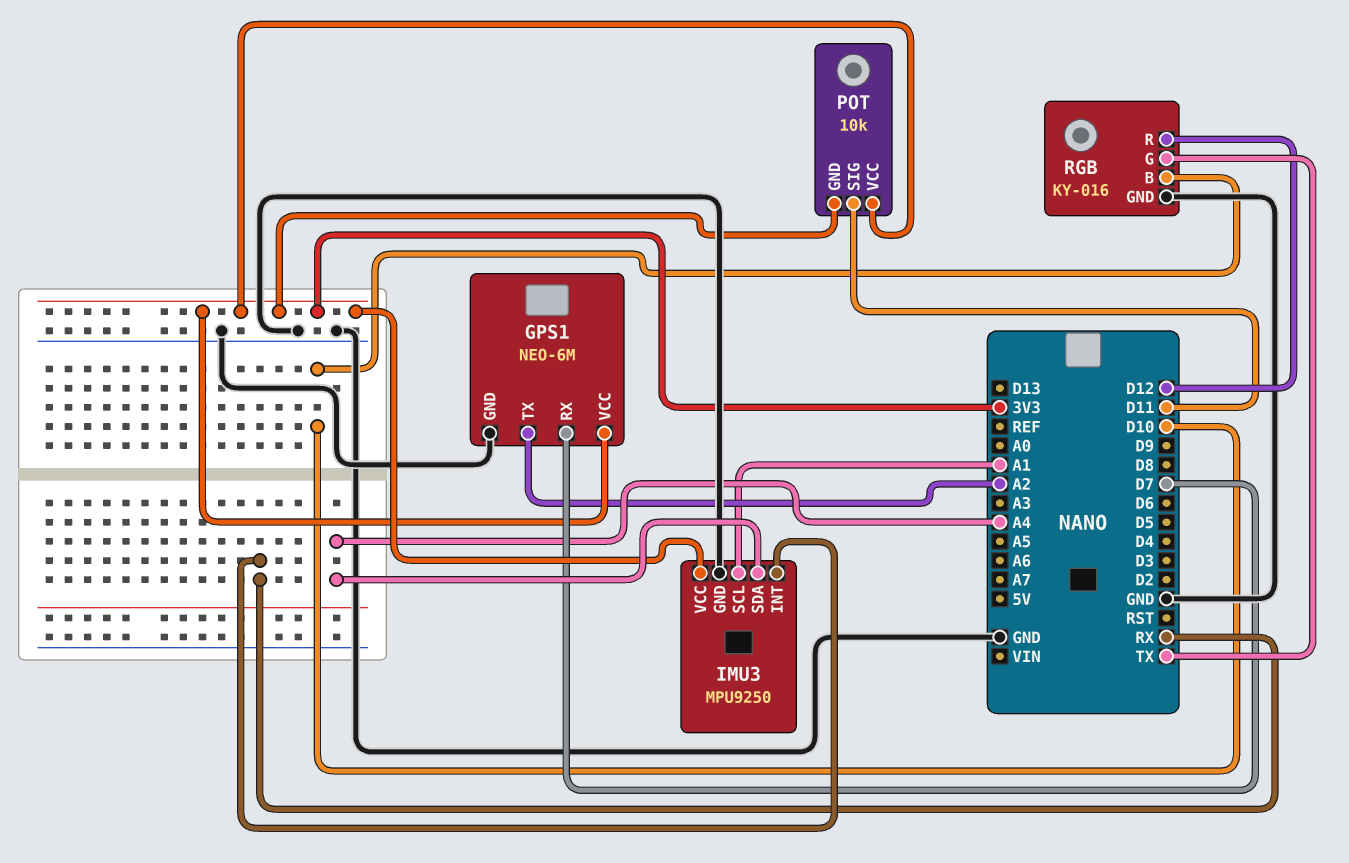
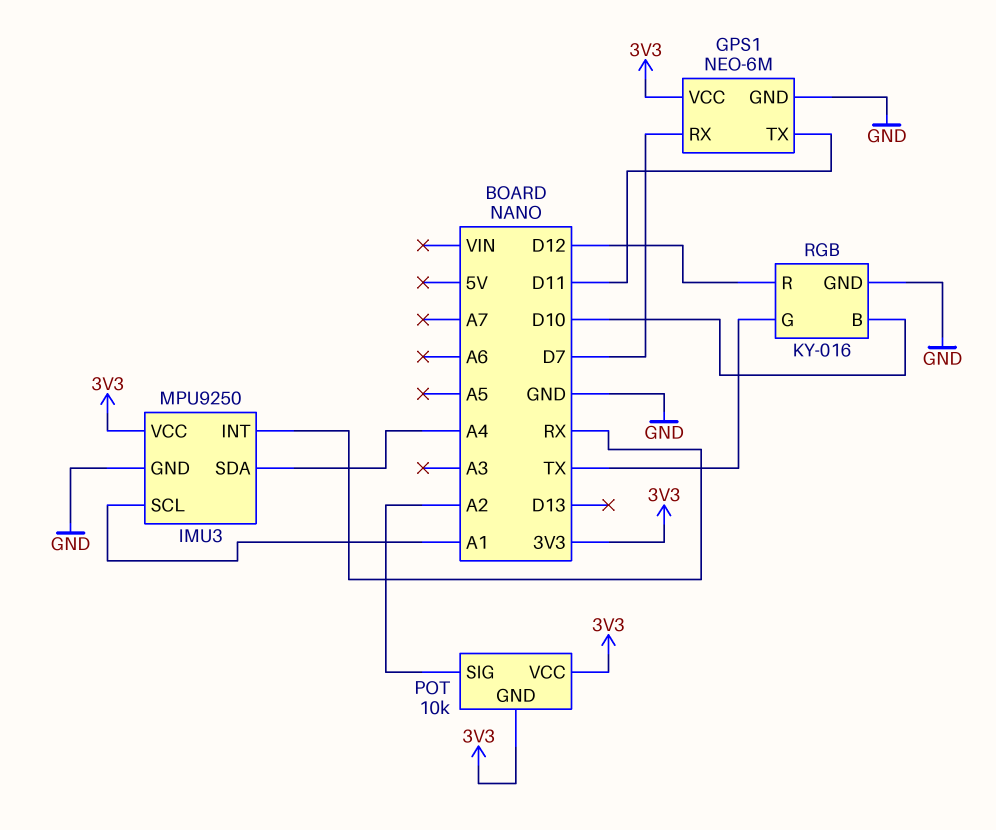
GPS1 pin TX: A2 -> D11
POT pin SIG: D11 -> A2

